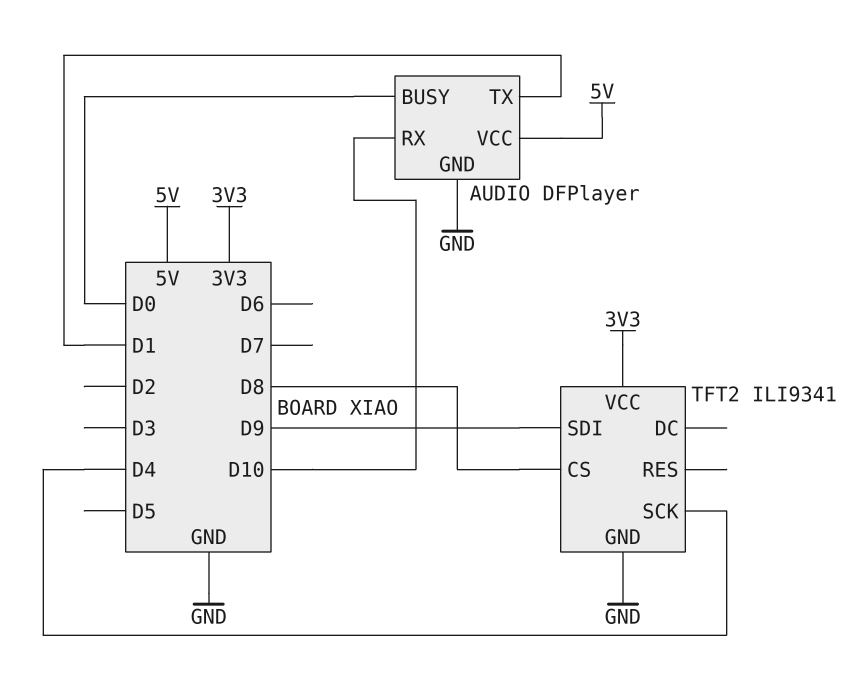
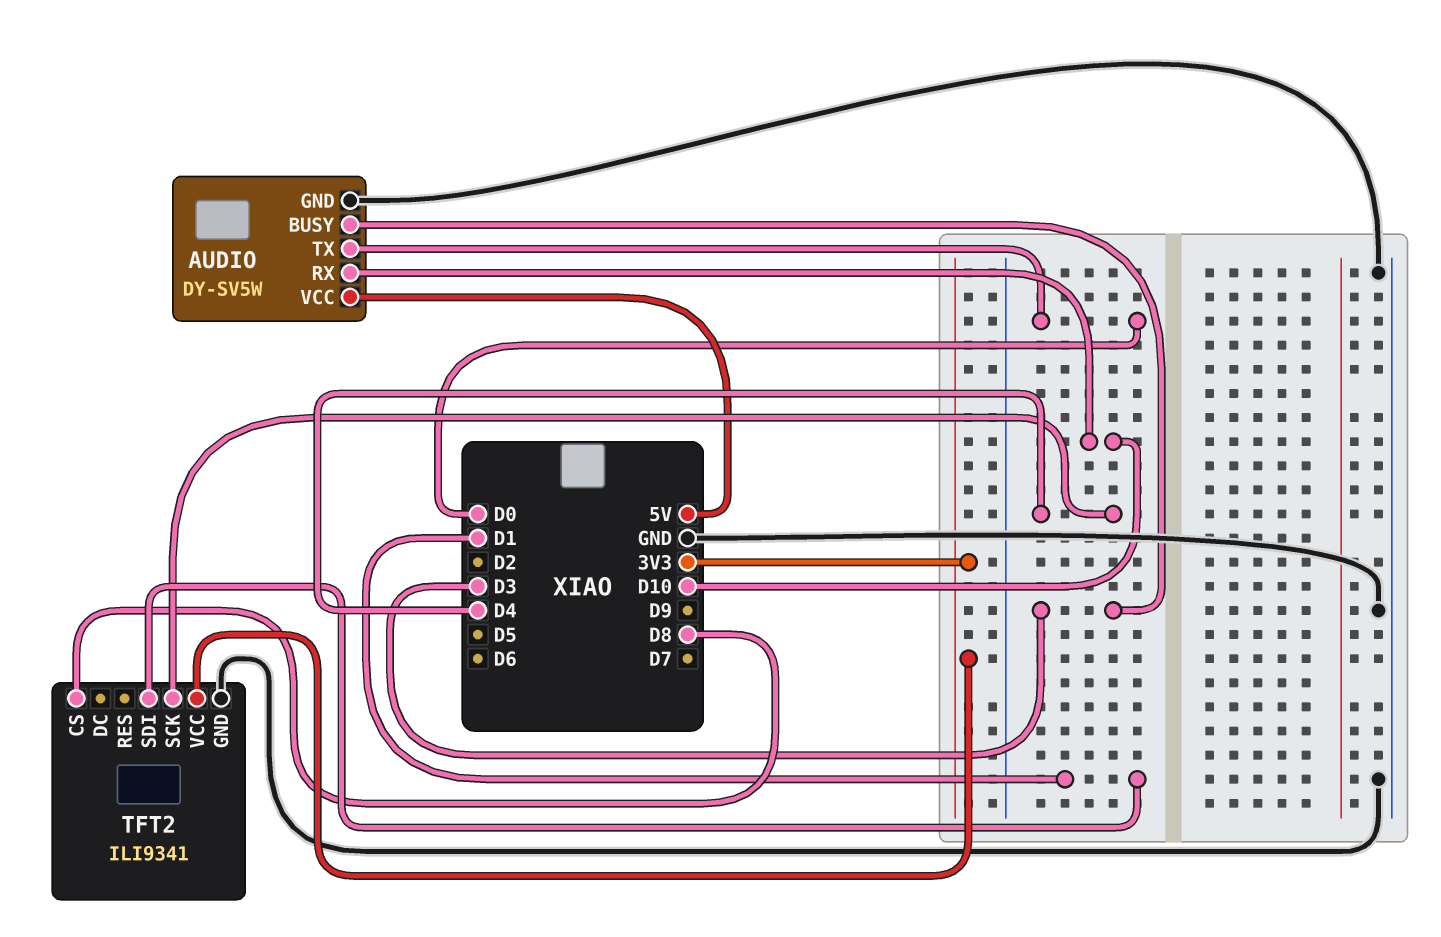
AUDIO: DFPlayer -> DY-SV5W
AUDIO pin BUSY: D0 -> D3
AUDIO pin TX: D1 -> D0
TFT2 pin SDI: D9 -> D1

